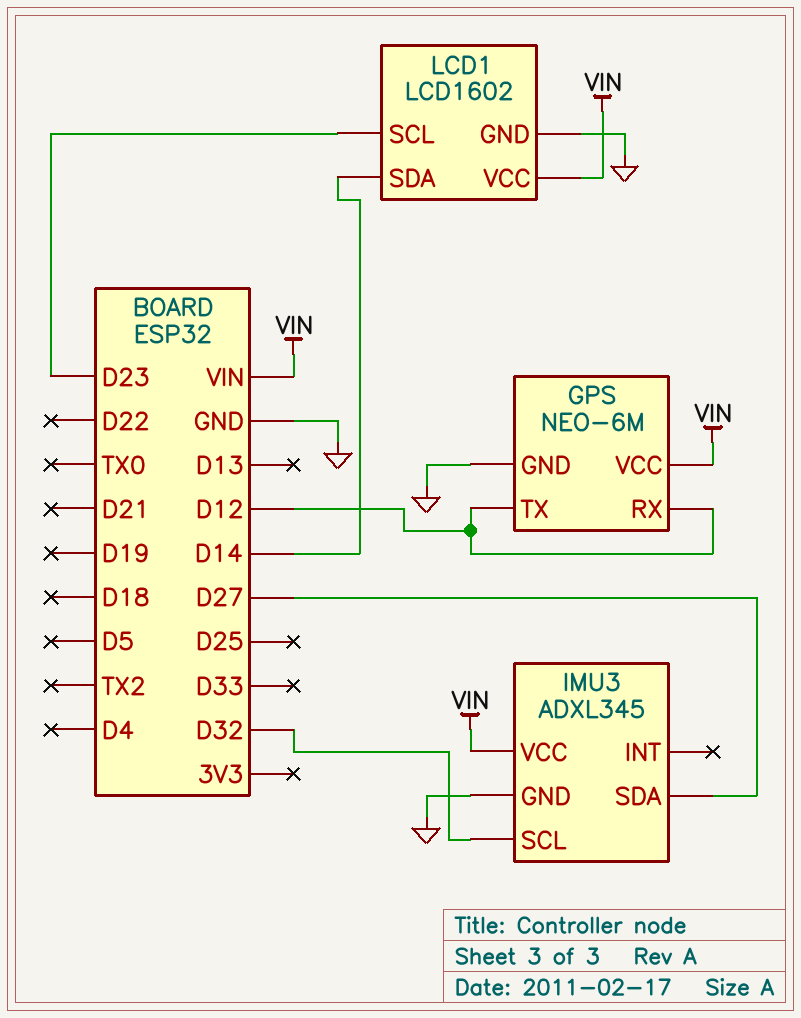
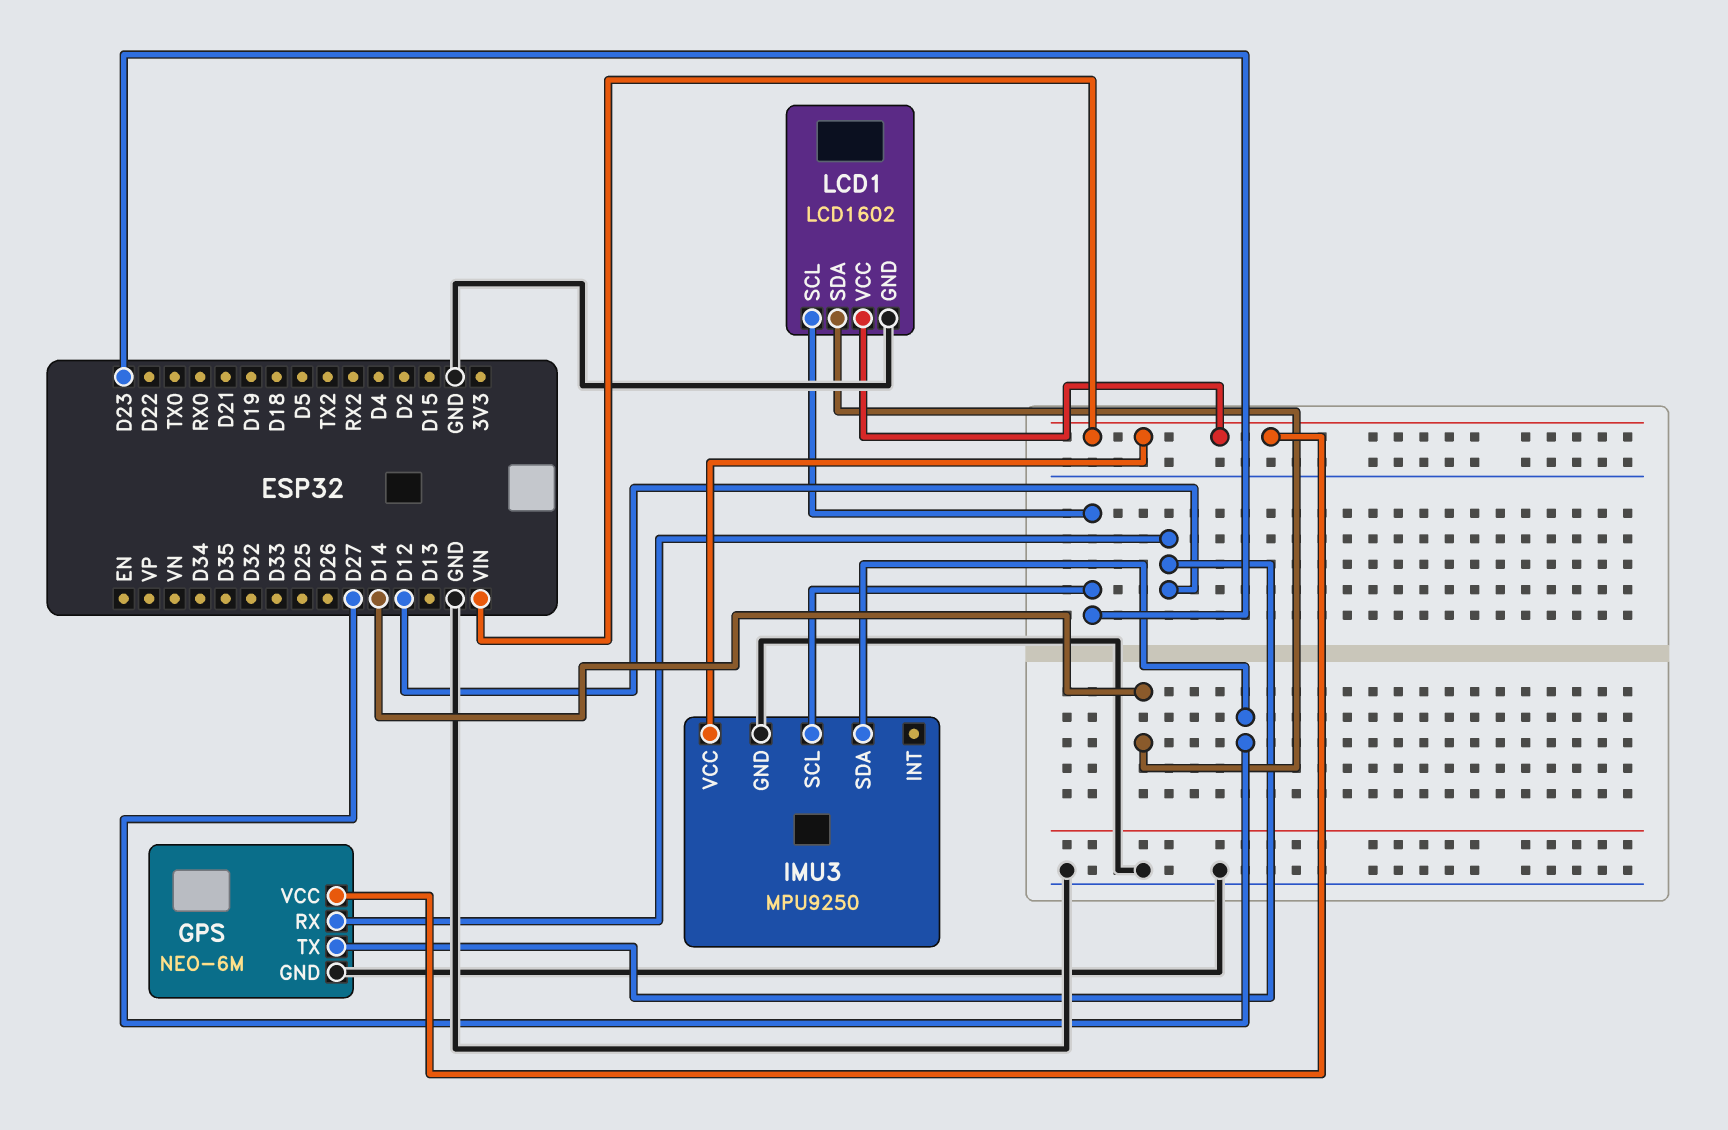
IMU3: ADXL345 -> MPU9250
IMU3 pin SCL: D32 -> D23

